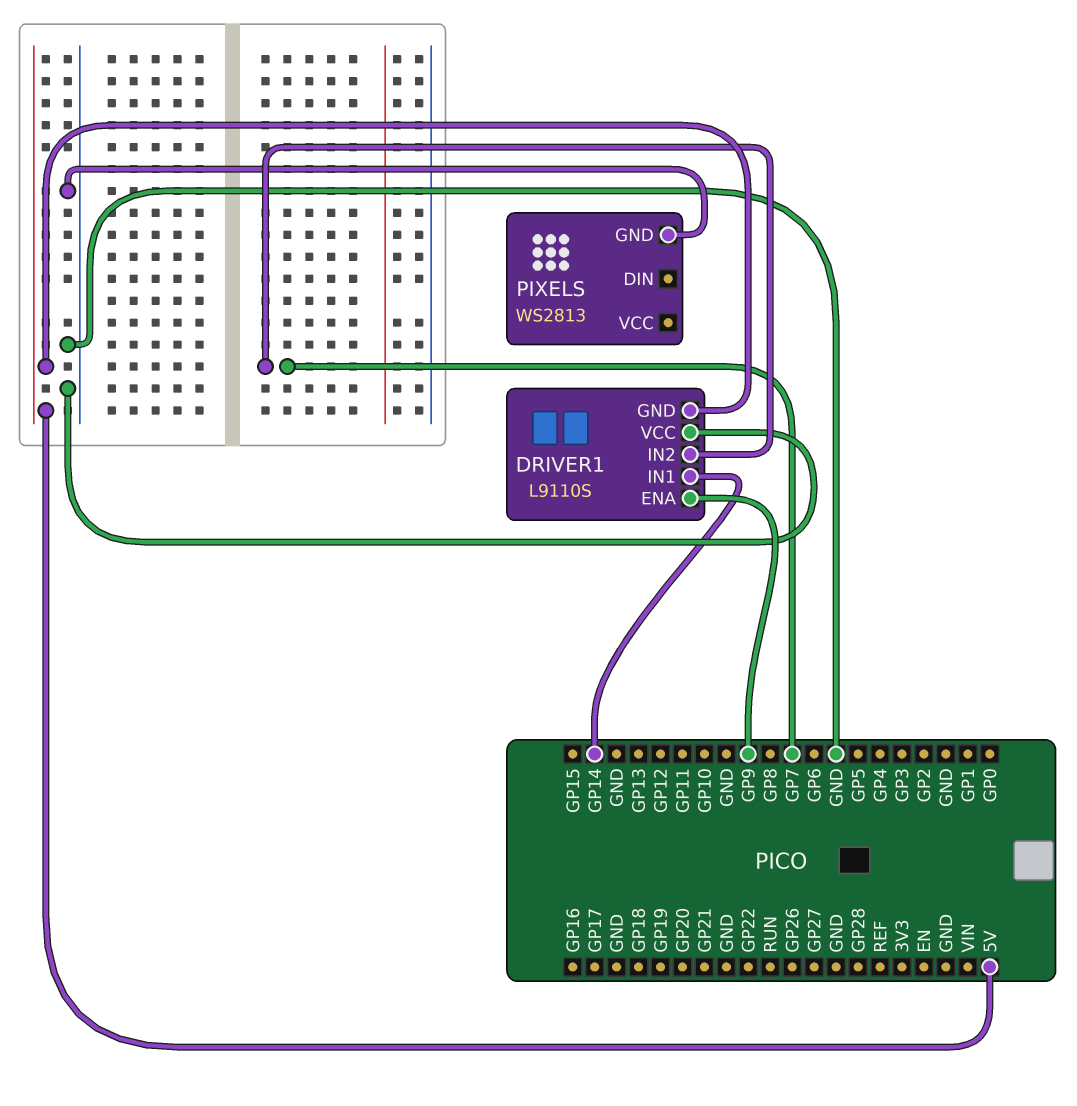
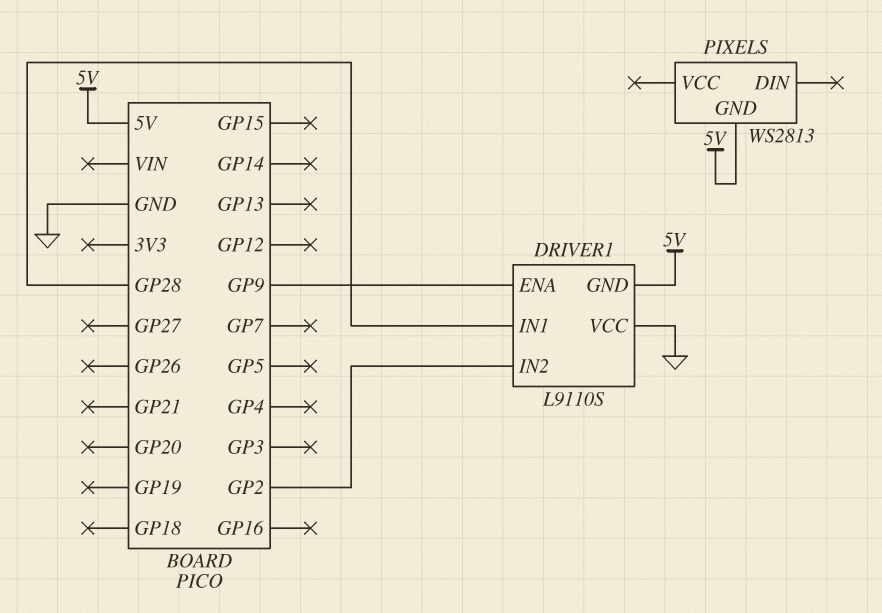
DRIVER1 pin IN1: GP14 -> GP28
DRIVER1 pin IN2: GP7 -> GP2
PIXELS pin GND: GND -> 5V

